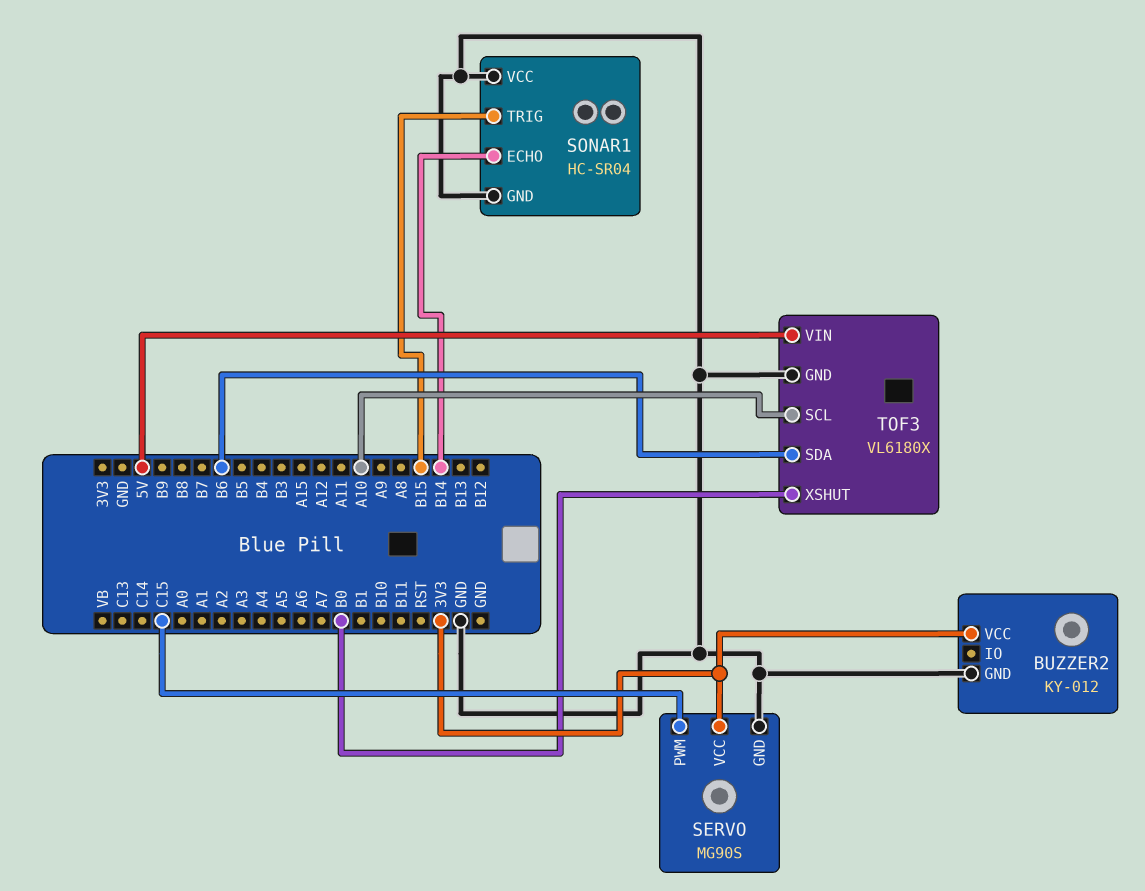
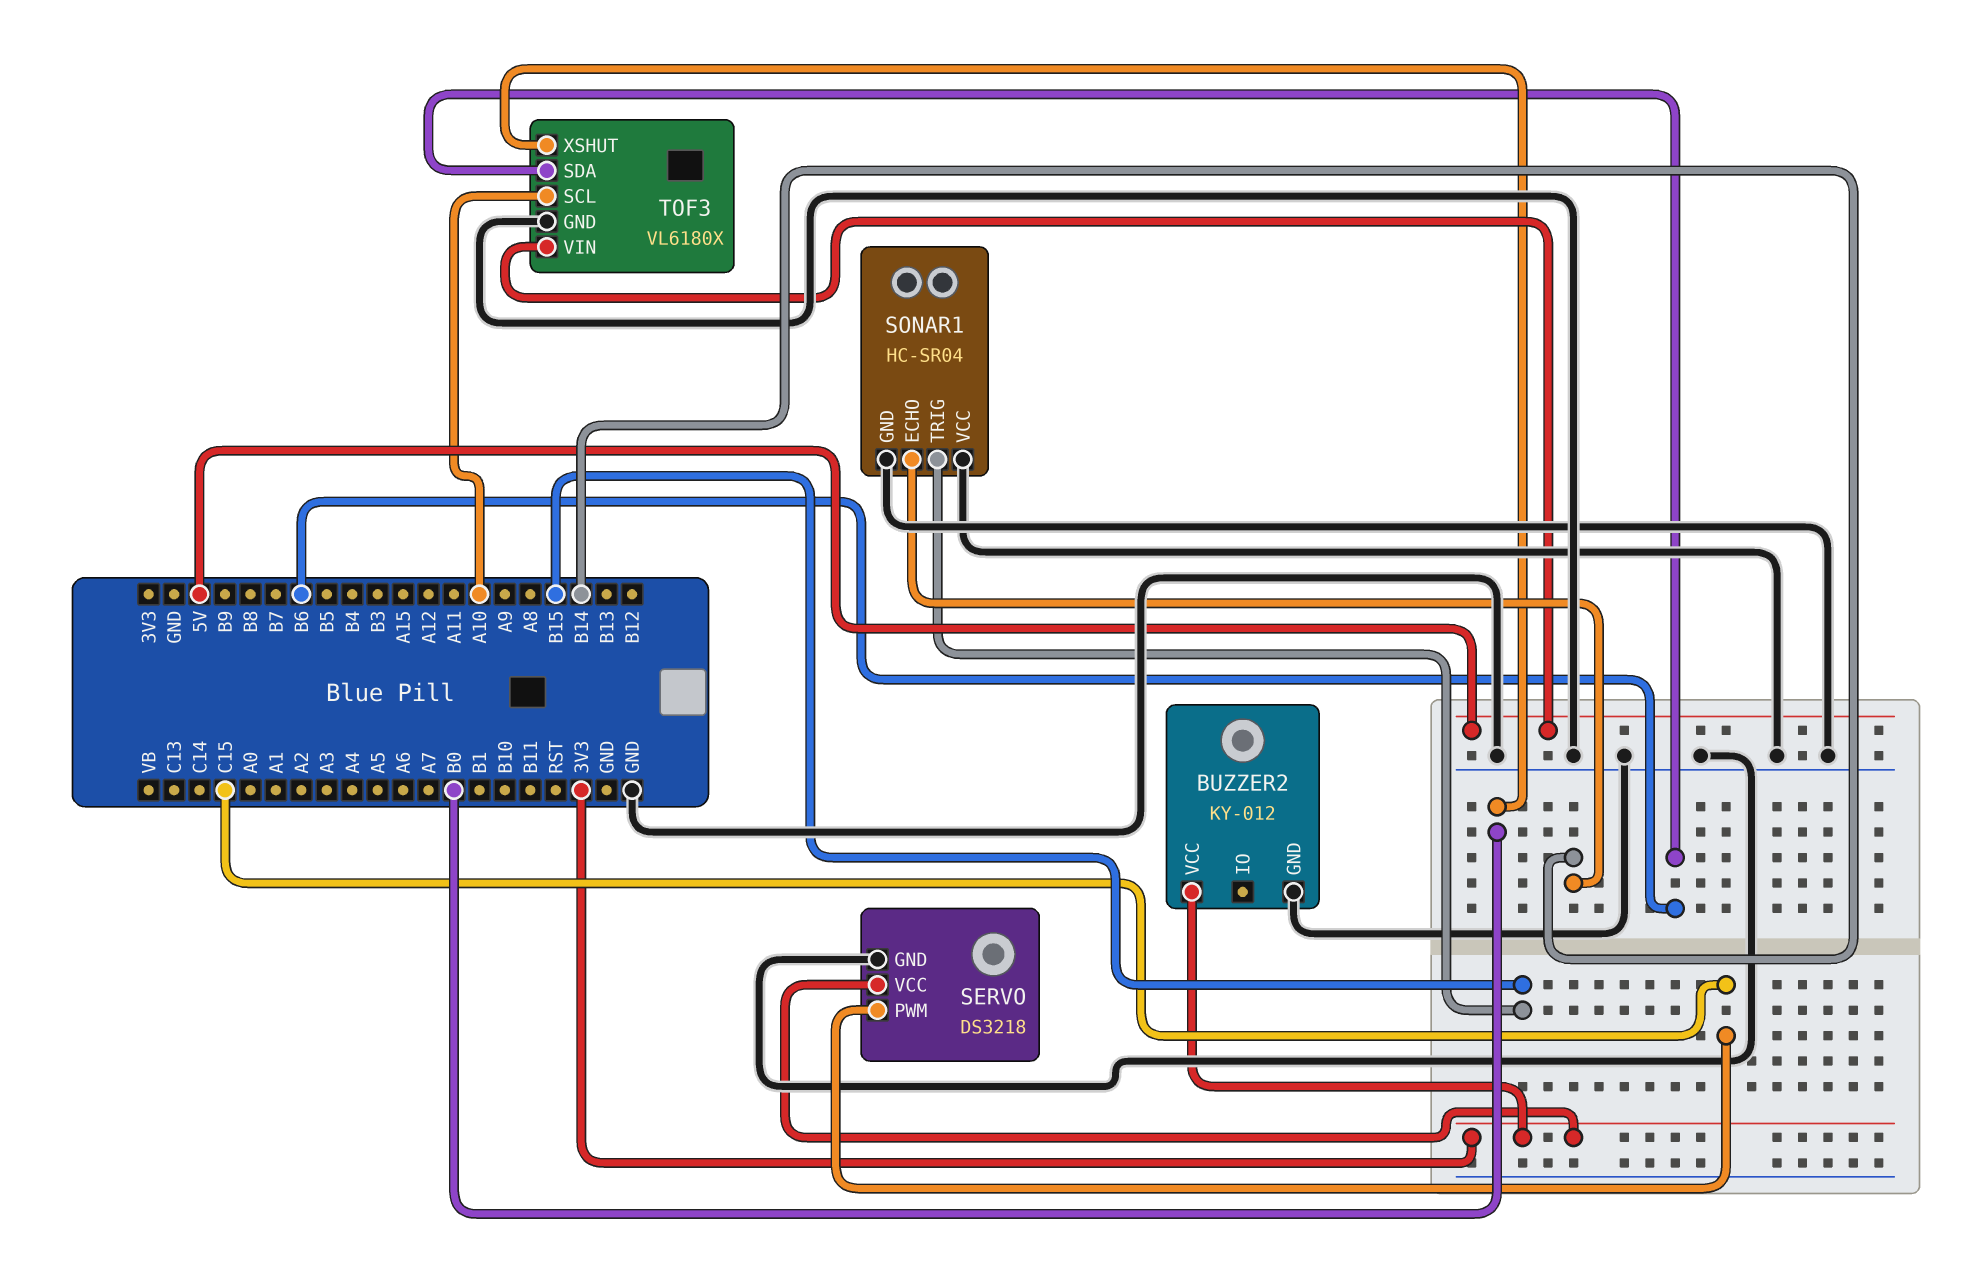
SERVO: MG90S -> DS3218

